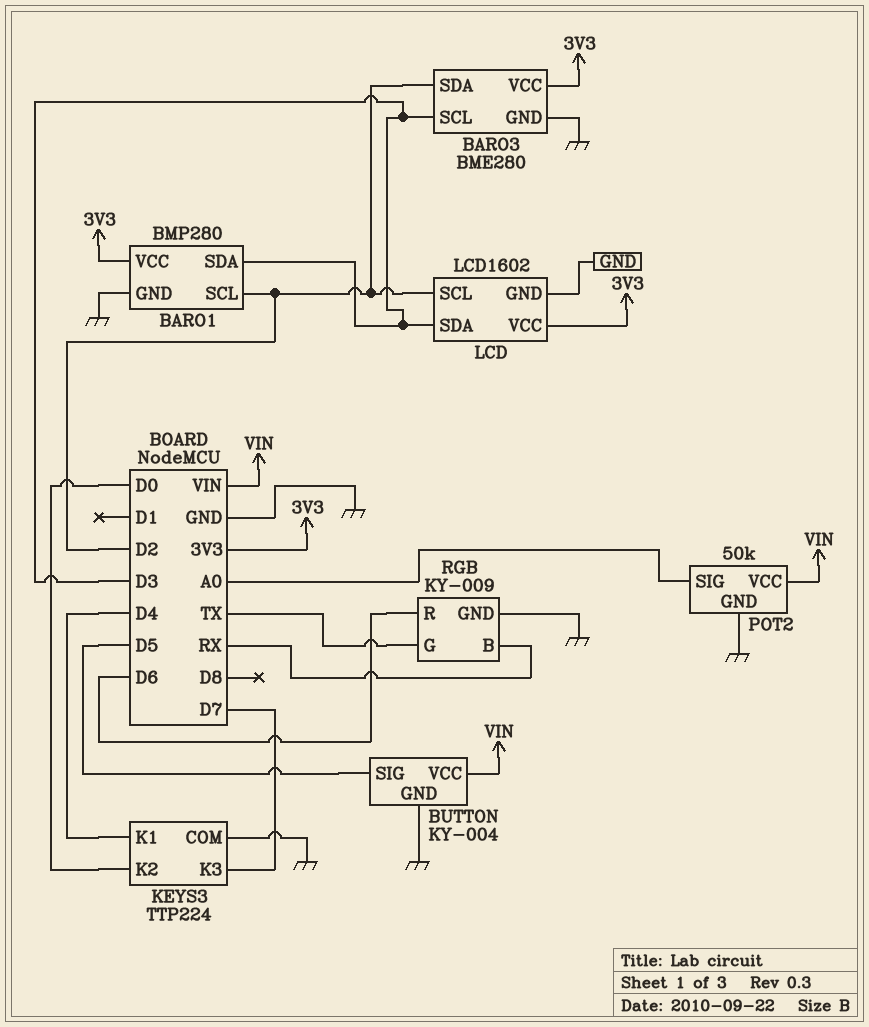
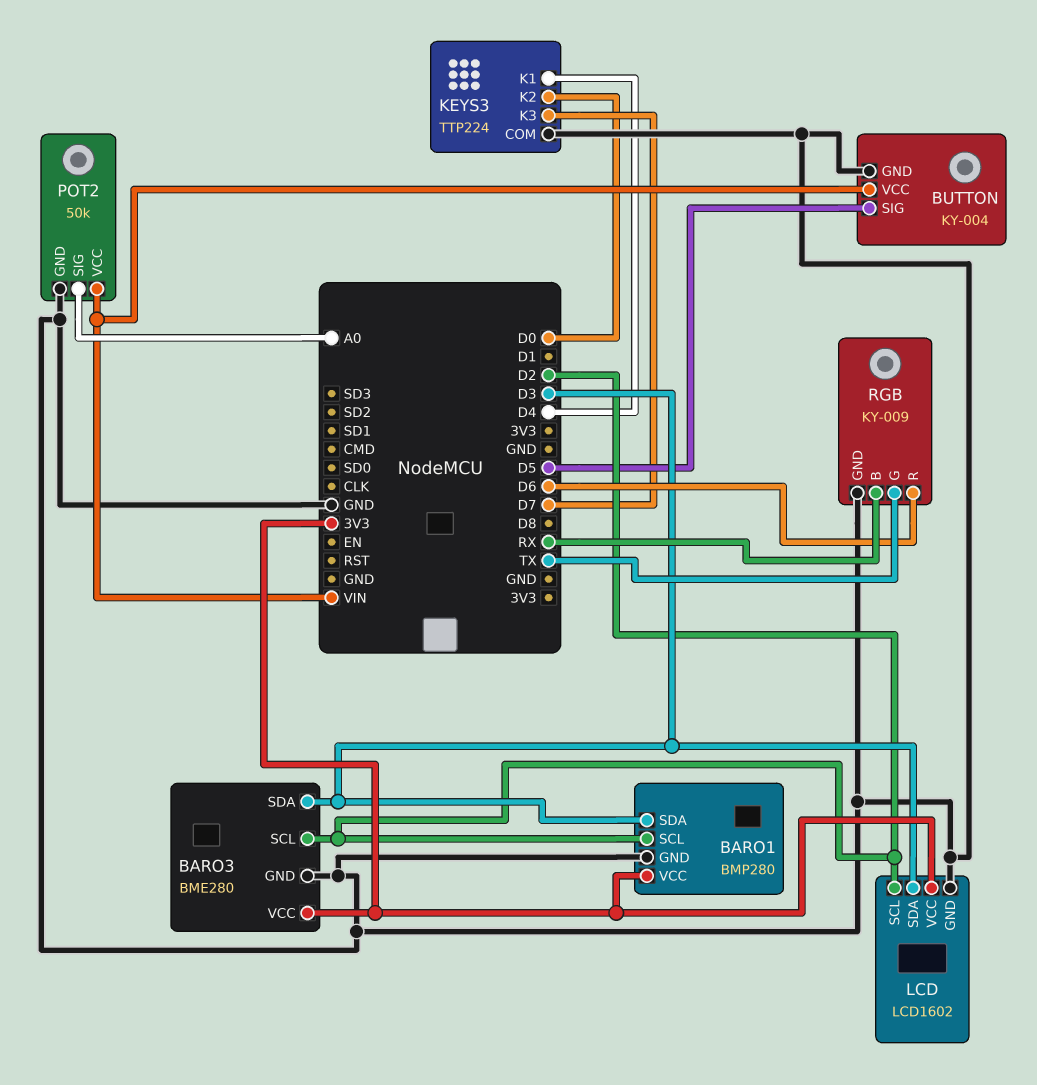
BARO3 pin SCL: D3 -> D2
BARO3 pin SDA: D2 -> D3

